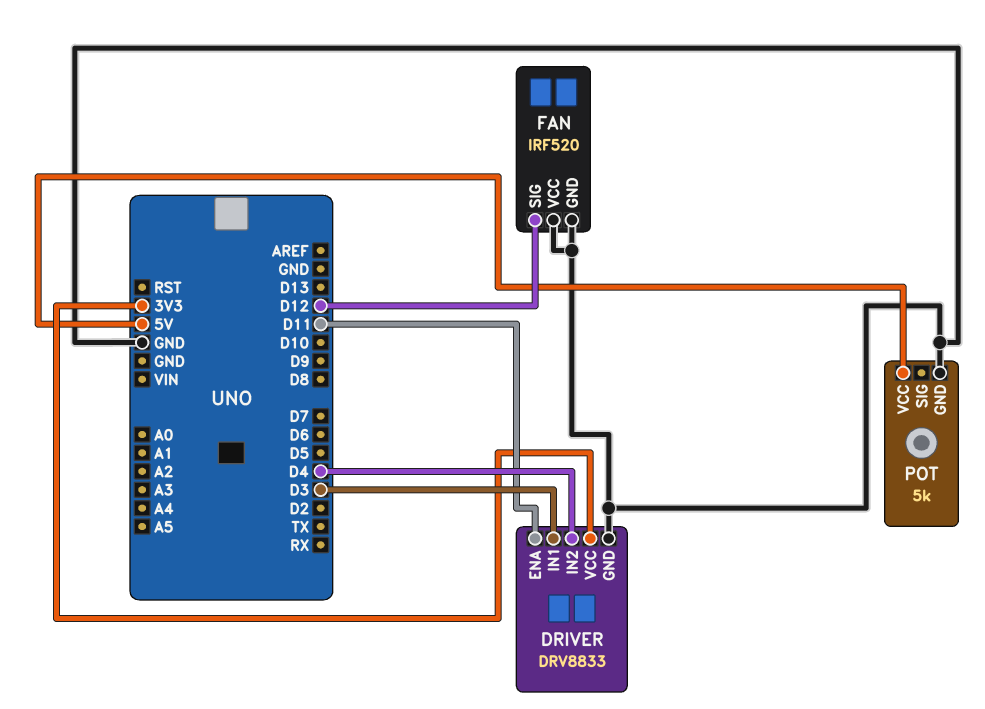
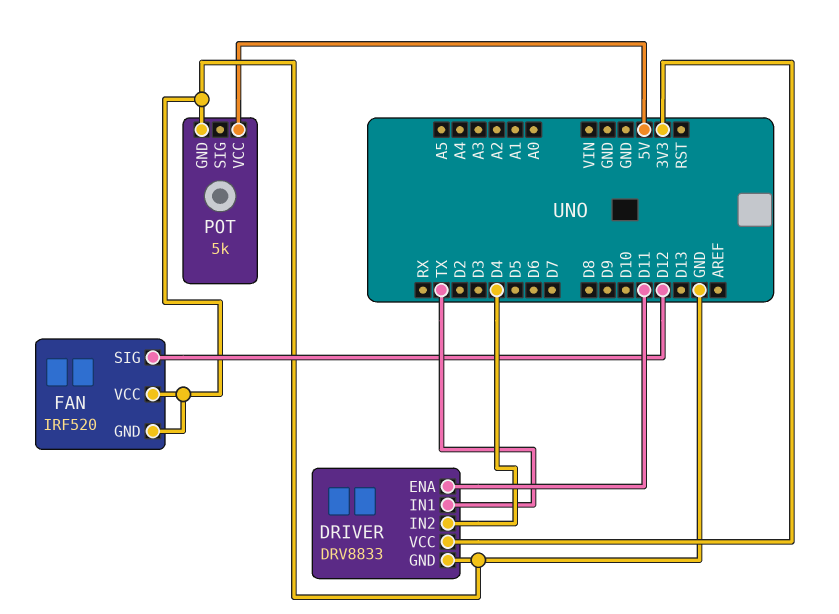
DRIVER pin IN1: D3 -> TX

